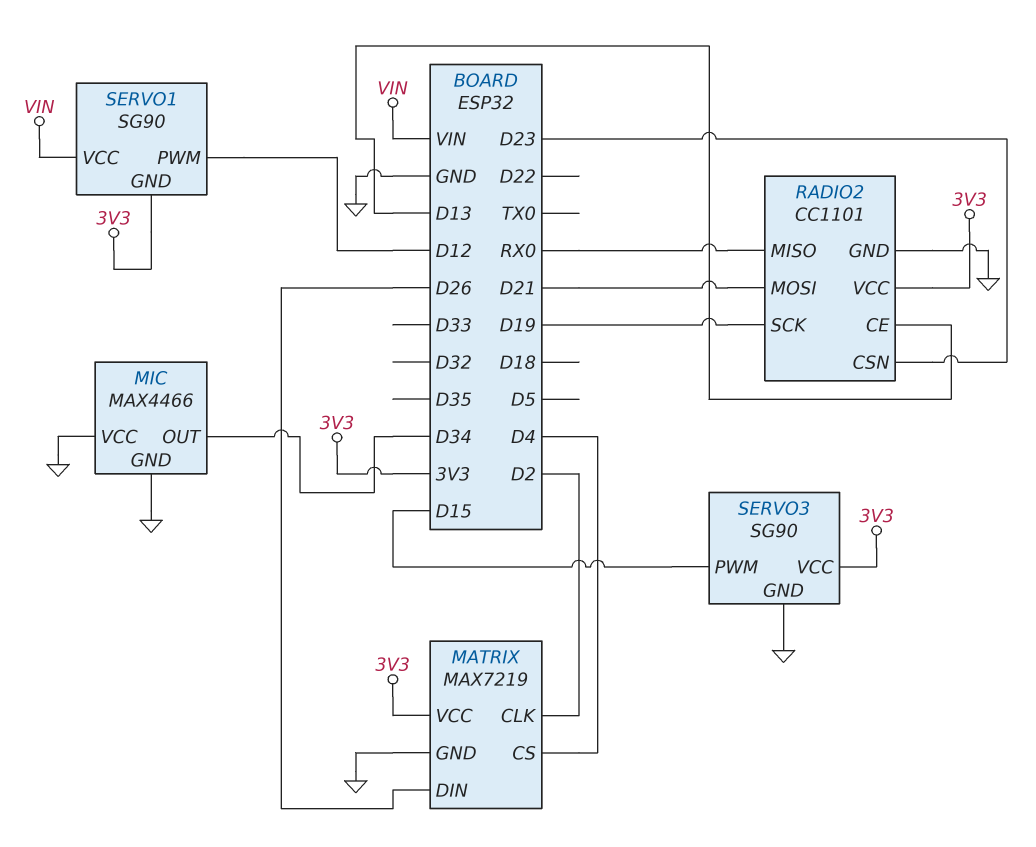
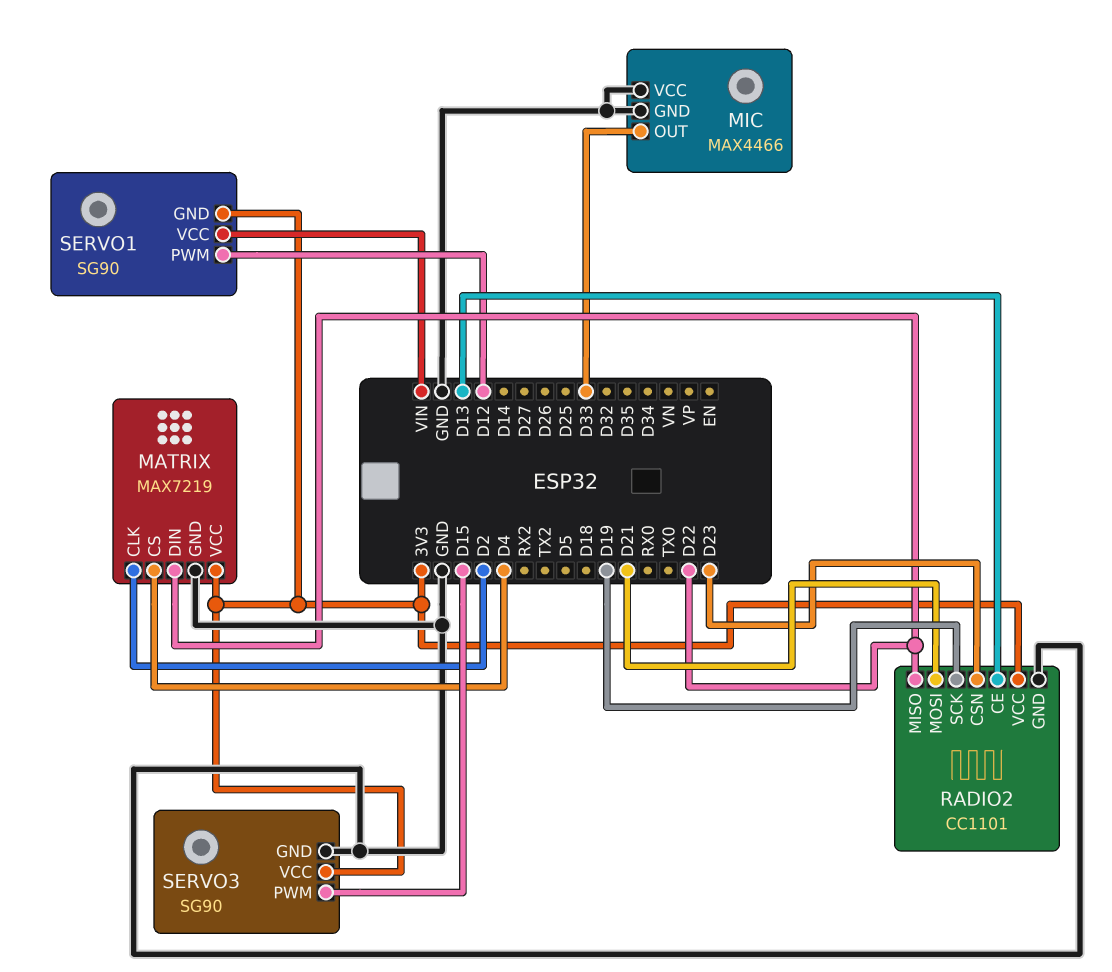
MATRIX pin DIN: D26 -> D22
MIC pin OUT: D34 -> D33
RADIO2 pin MISO: RX0 -> D22

